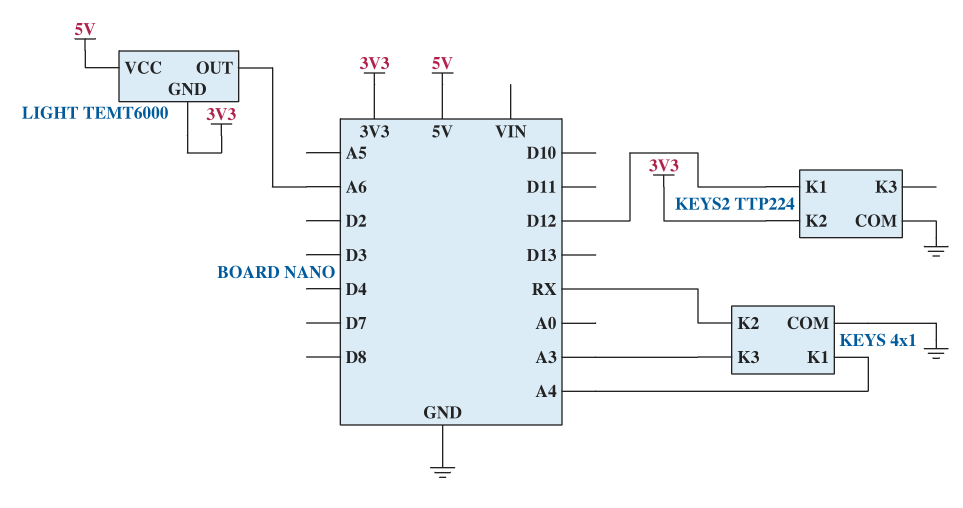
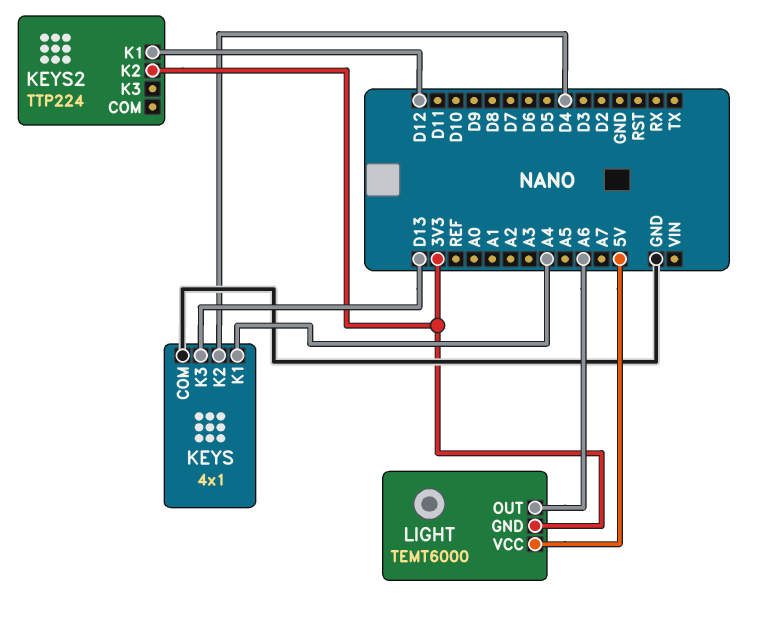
KEYS pin K2: RX -> D4
KEYS pin K3: A3 -> D13
KEYS2 pin COM: GND -> none

